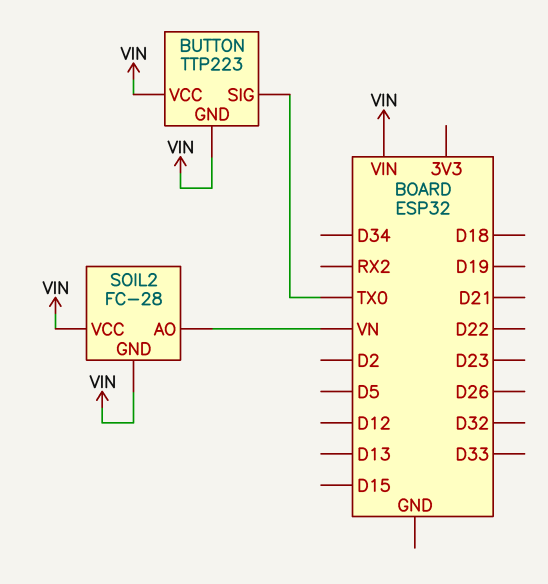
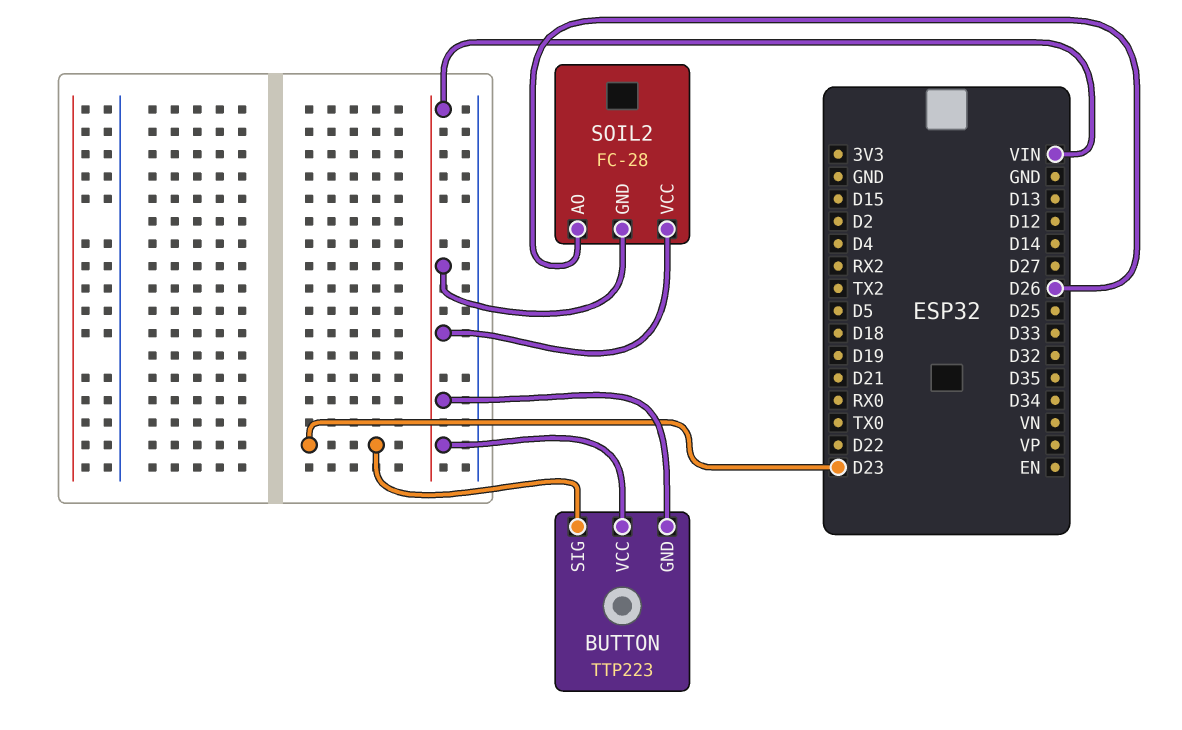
BUTTON pin SIG: TX0 -> D23
SOIL2 pin AO: VN -> D26

